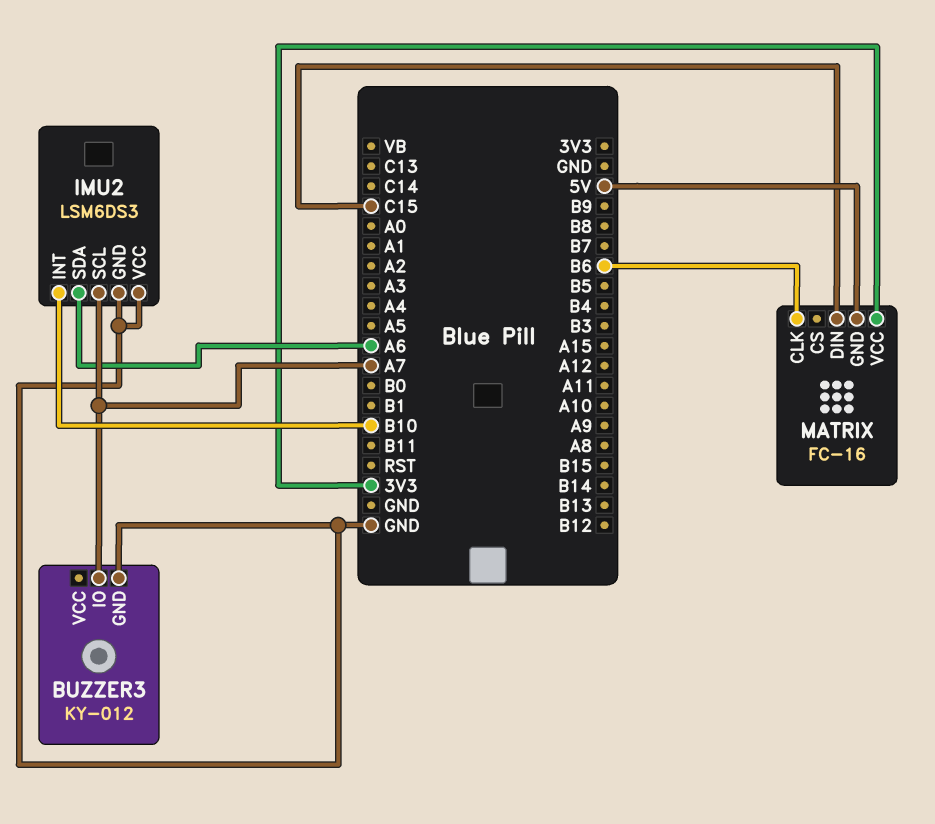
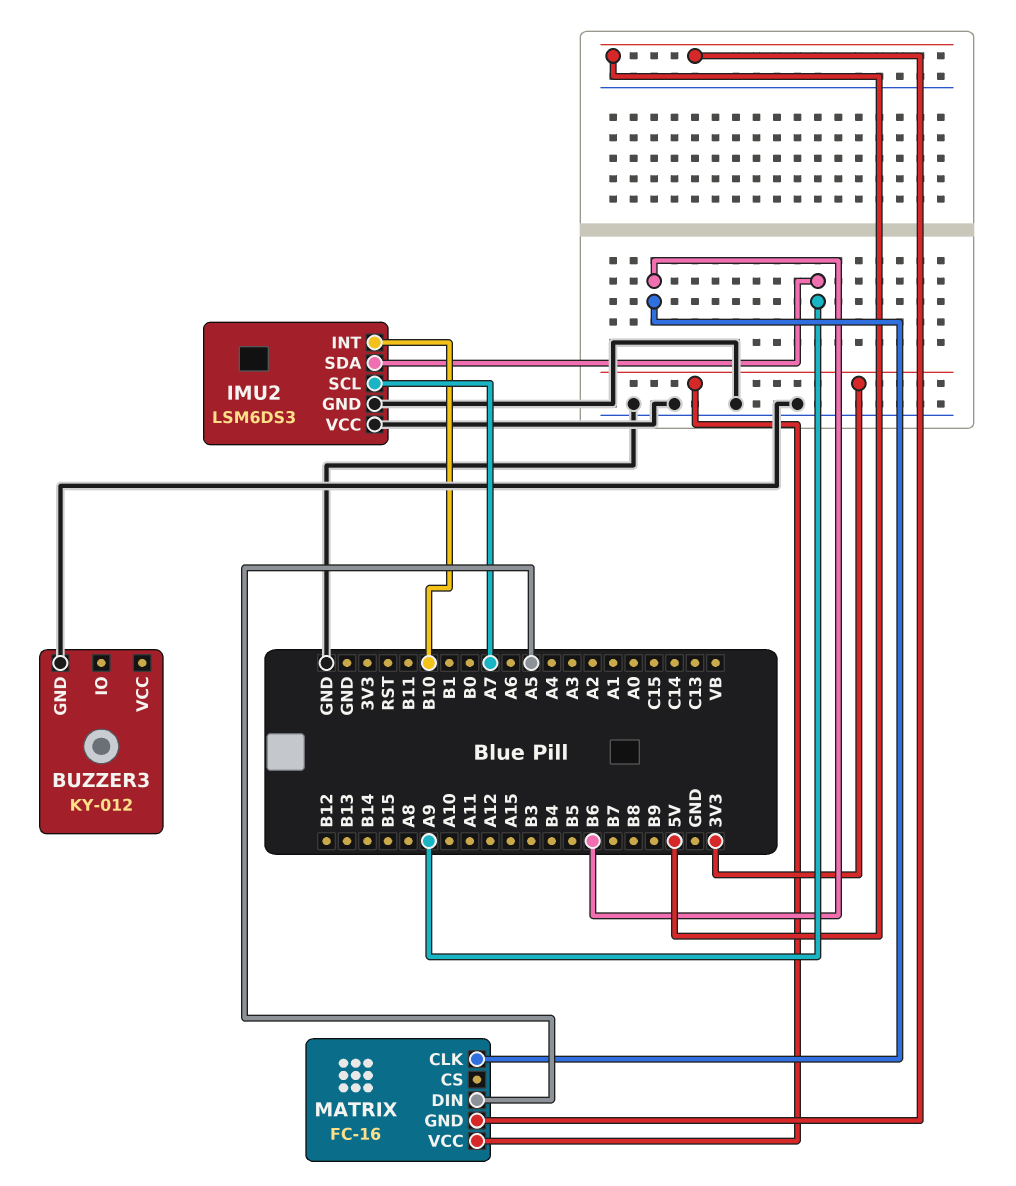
BUZZER3 pin IO: A7 -> none
IMU2 pin SDA: A6 -> A9
MATRIX pin DIN: C15 -> A5

